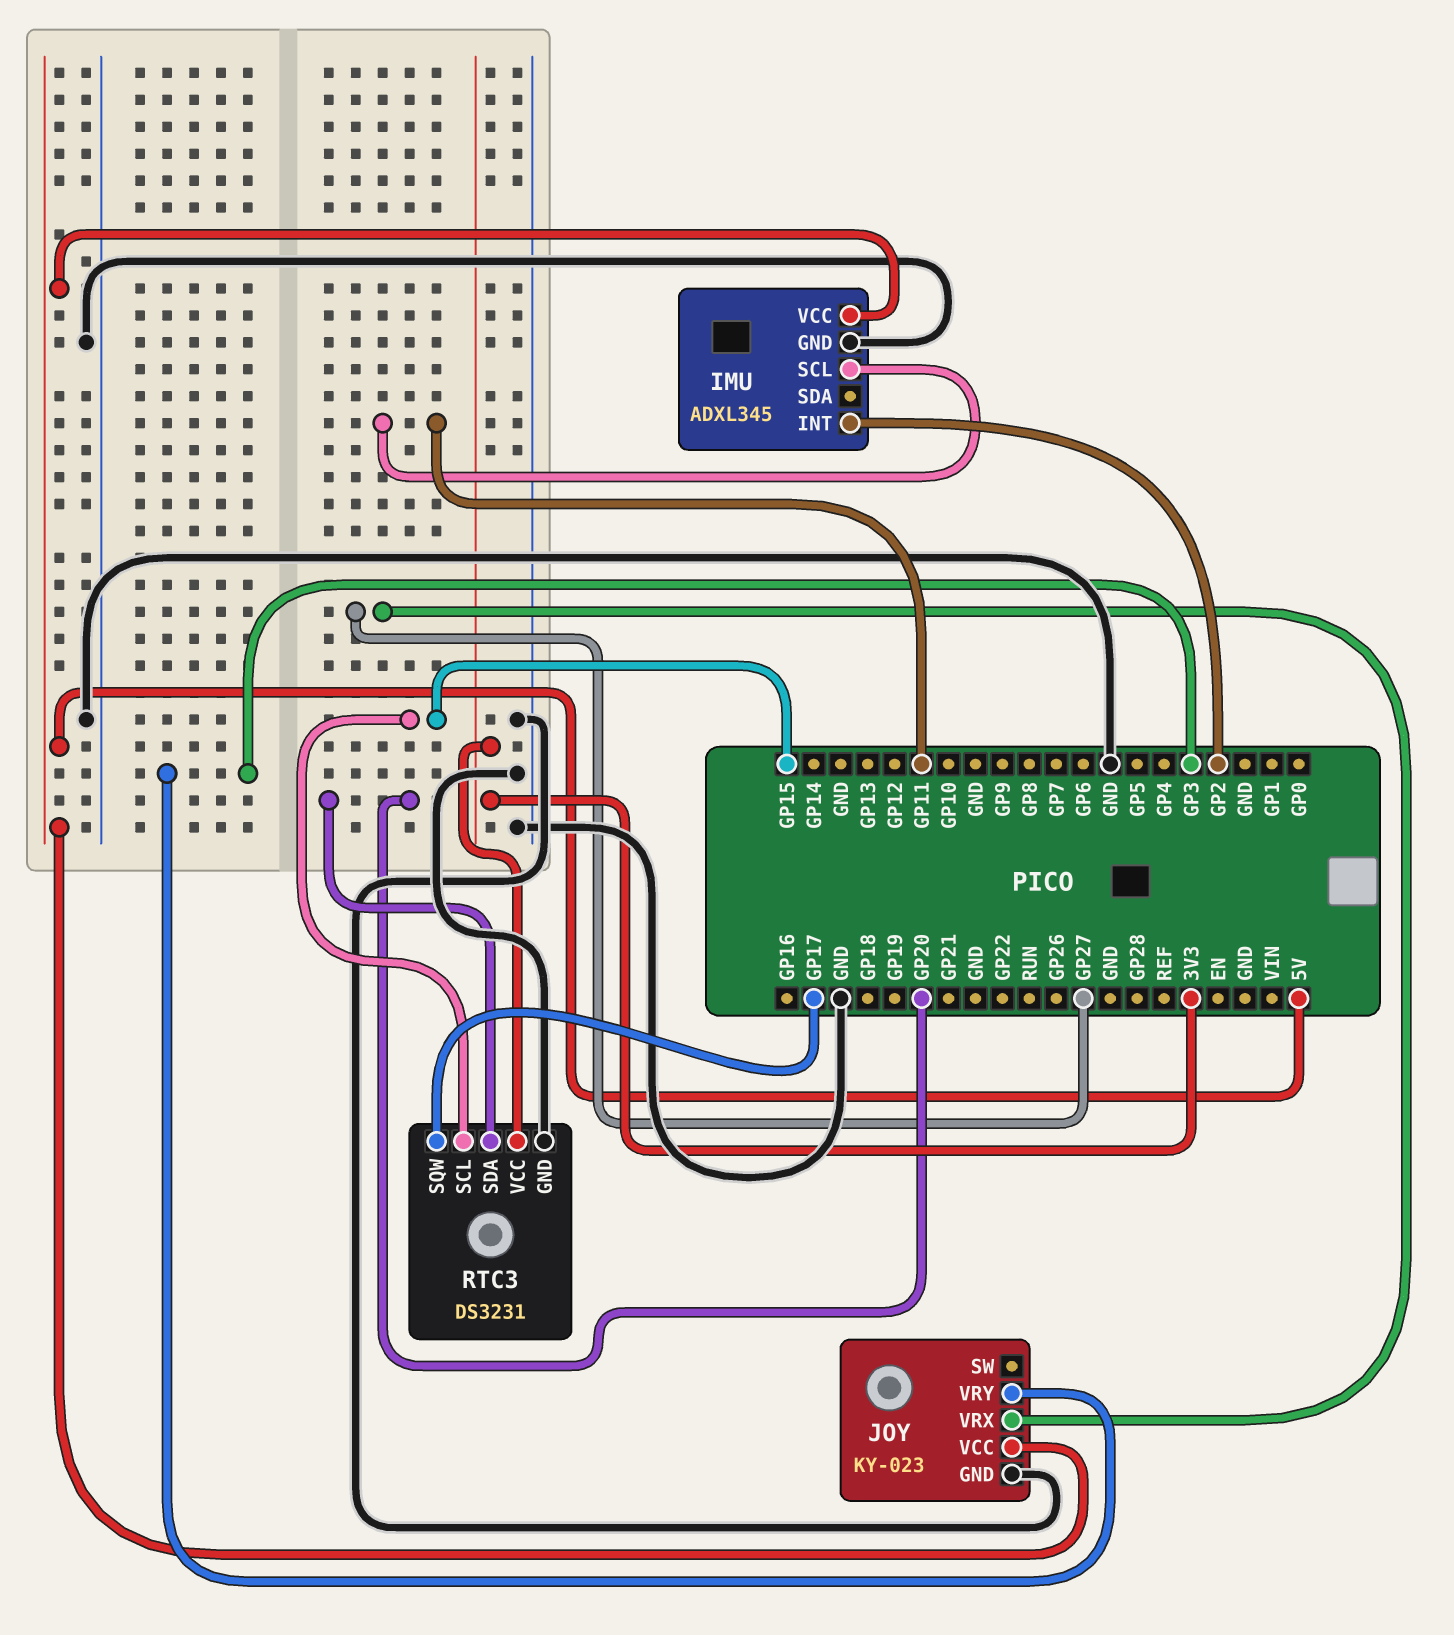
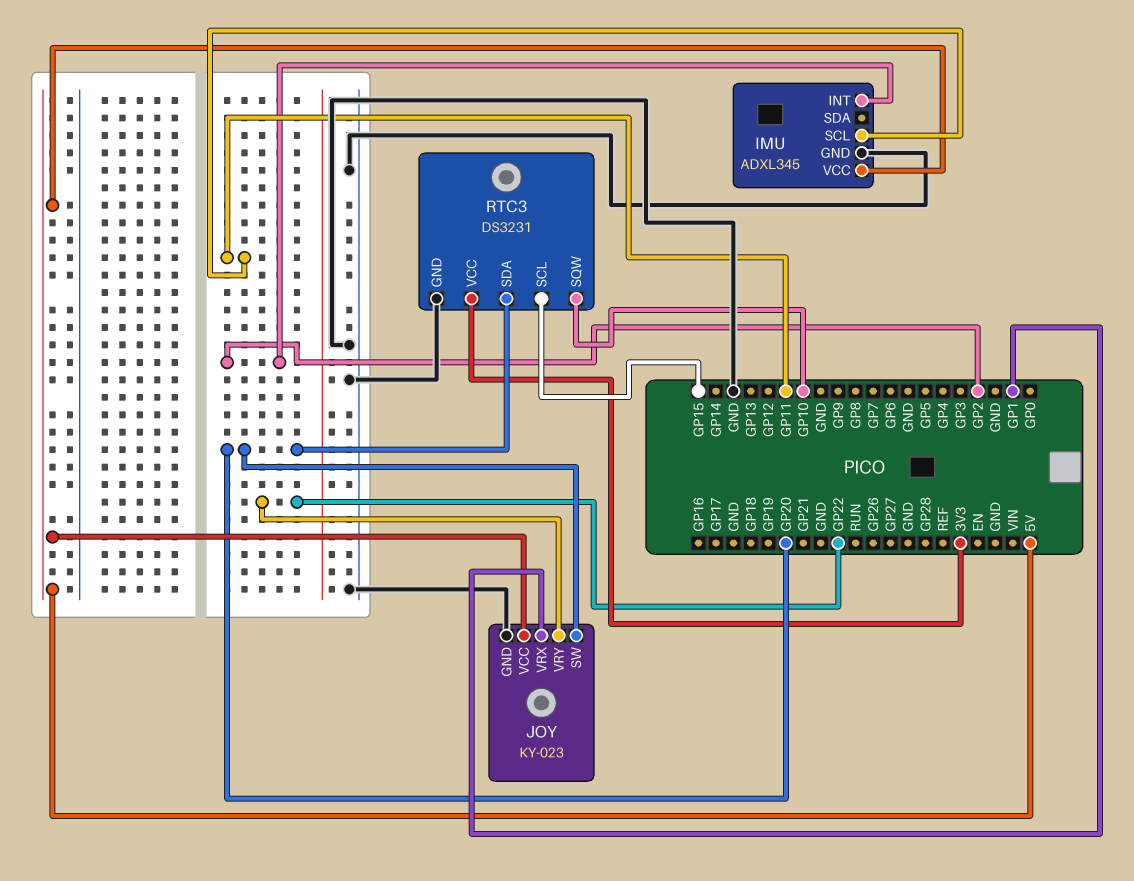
JOY pin SW: none -> GP20
JOY pin VRX: GP27 -> GP1
JOY pin VRY: GP3 -> GP22
RTC3 pin SQW: GP17 -> GP10

